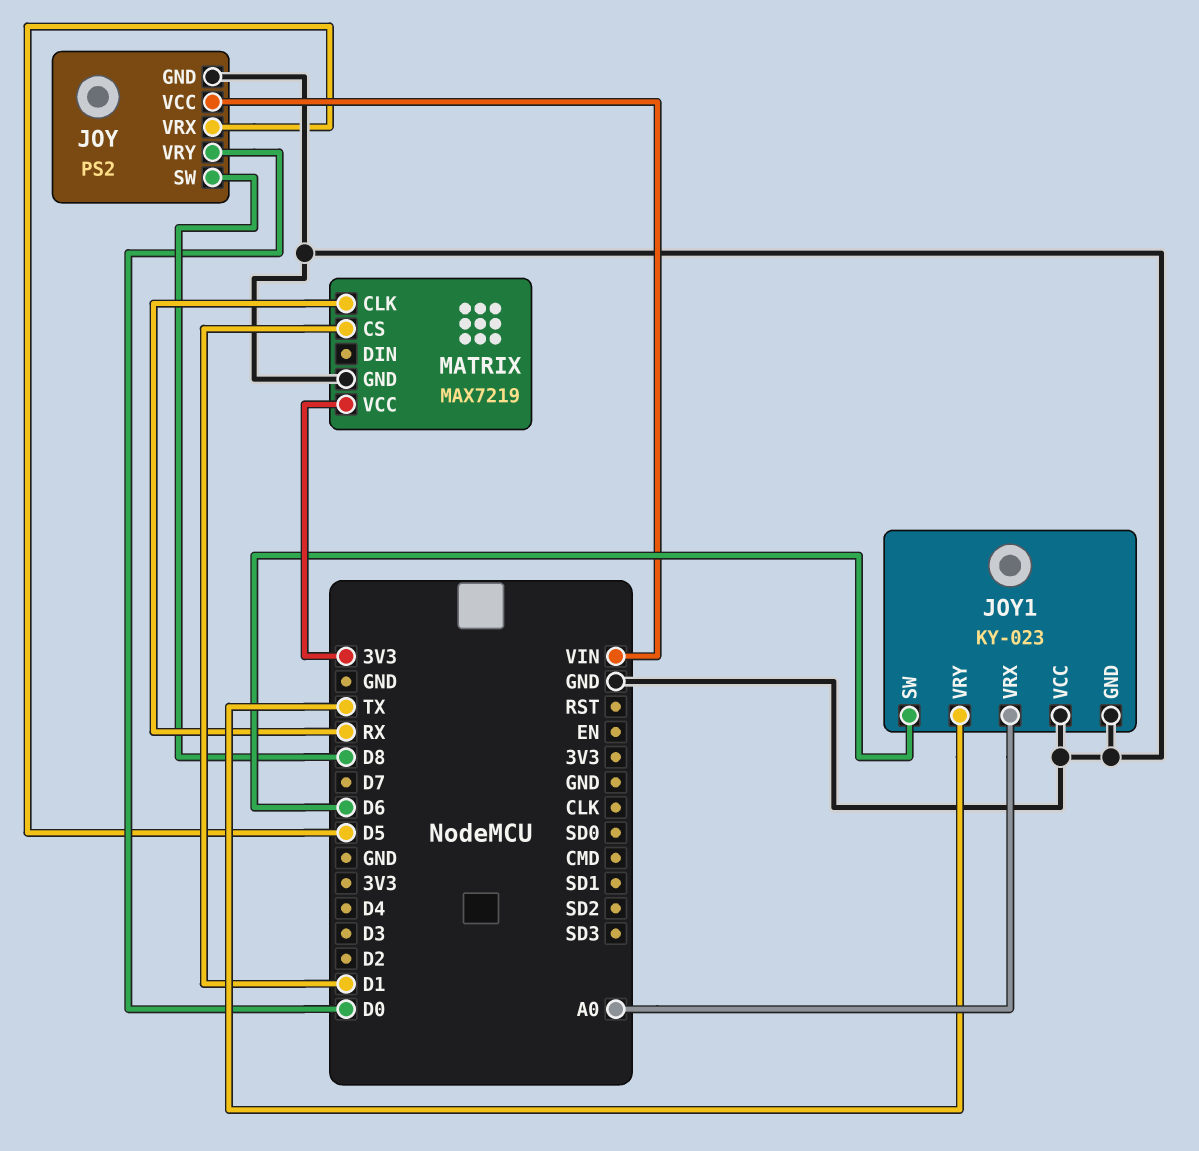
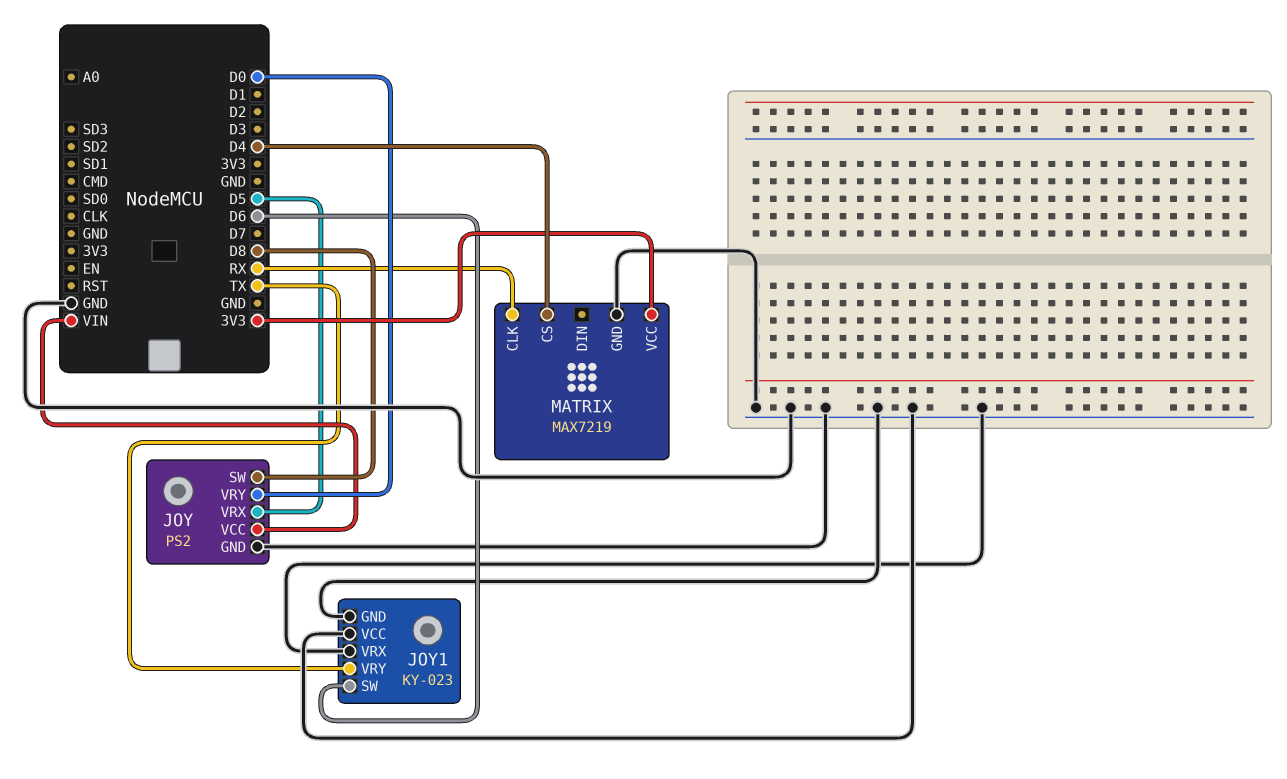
JOY1 pin VRX: A0 -> GND
MATRIX pin CS: D1 -> D4

